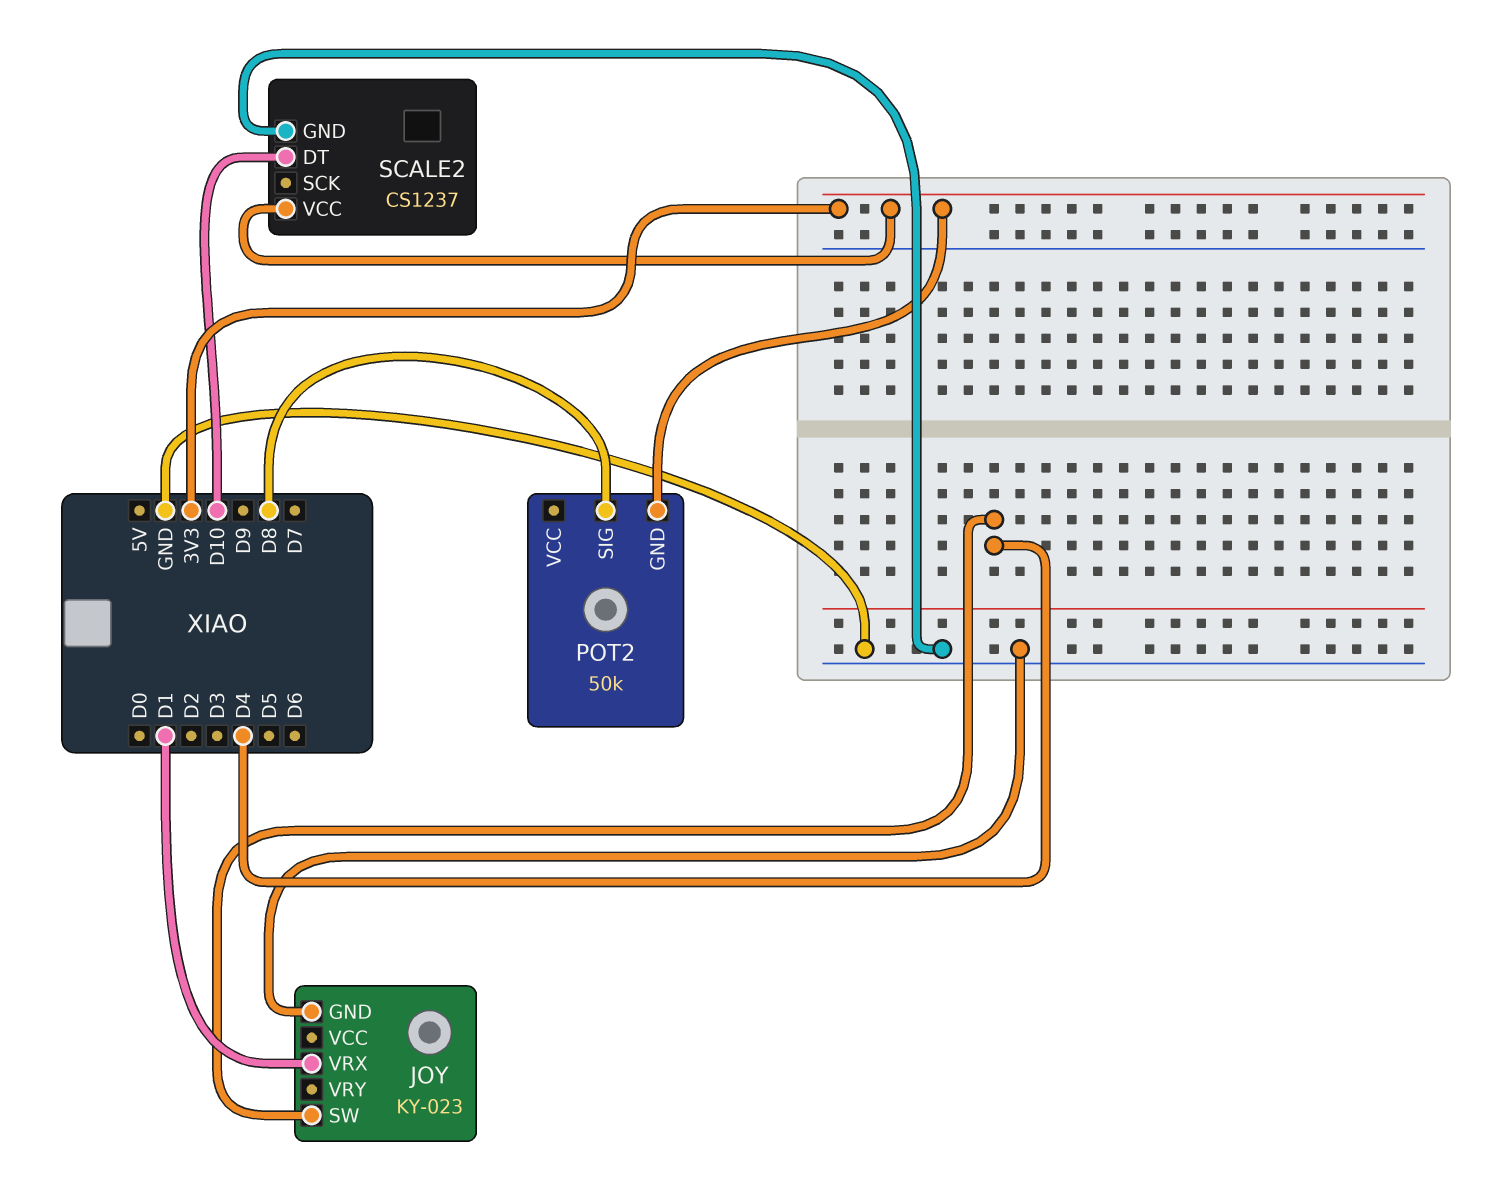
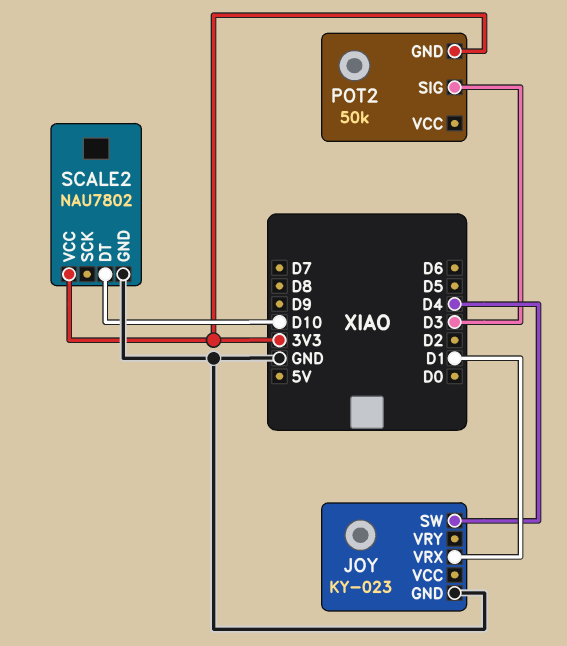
POT2 pin SIG: D8 -> D3
SCALE2: CS1237 -> NAU7802

